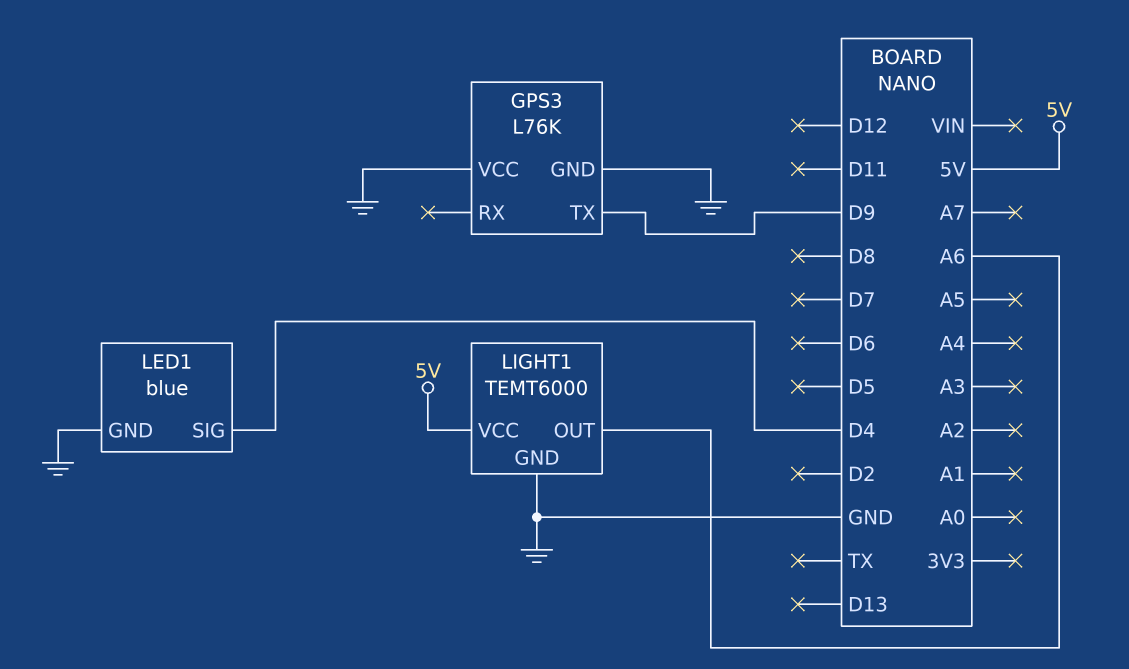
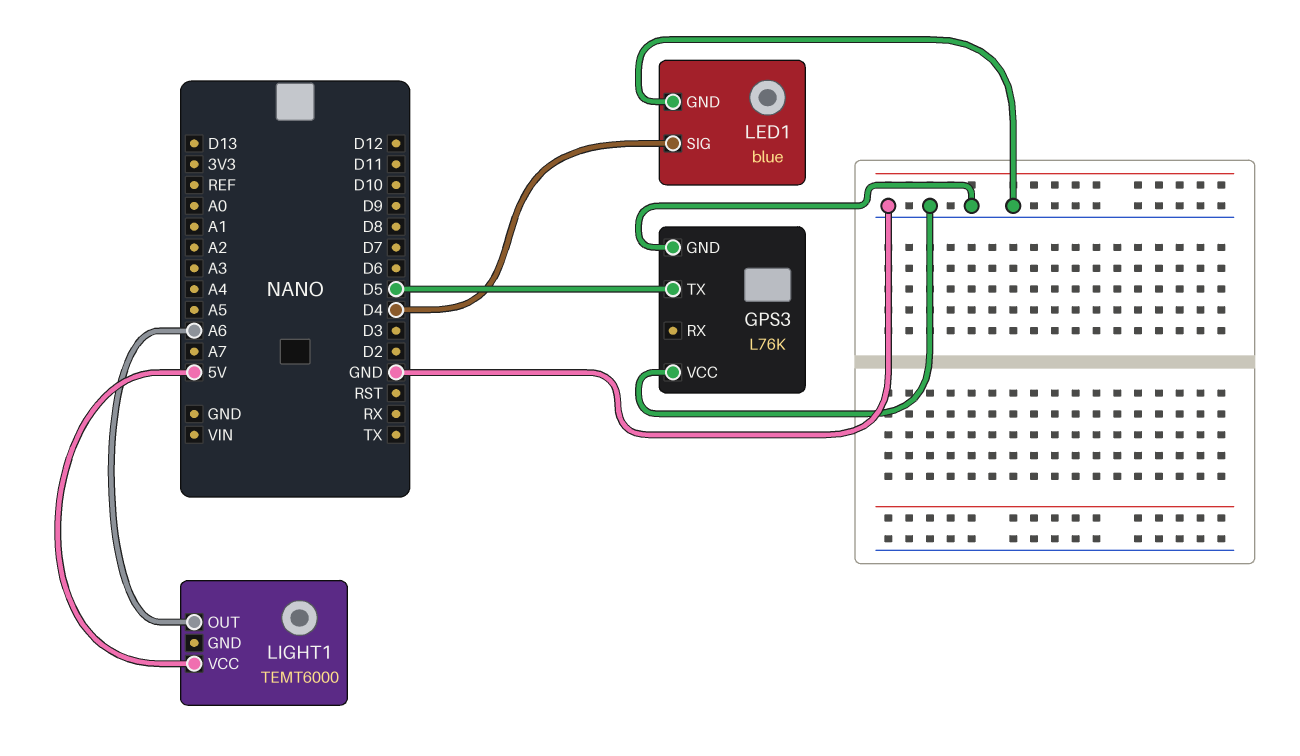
GPS3 pin TX: D9 -> D5
LIGHT1 pin GND: GND -> none

